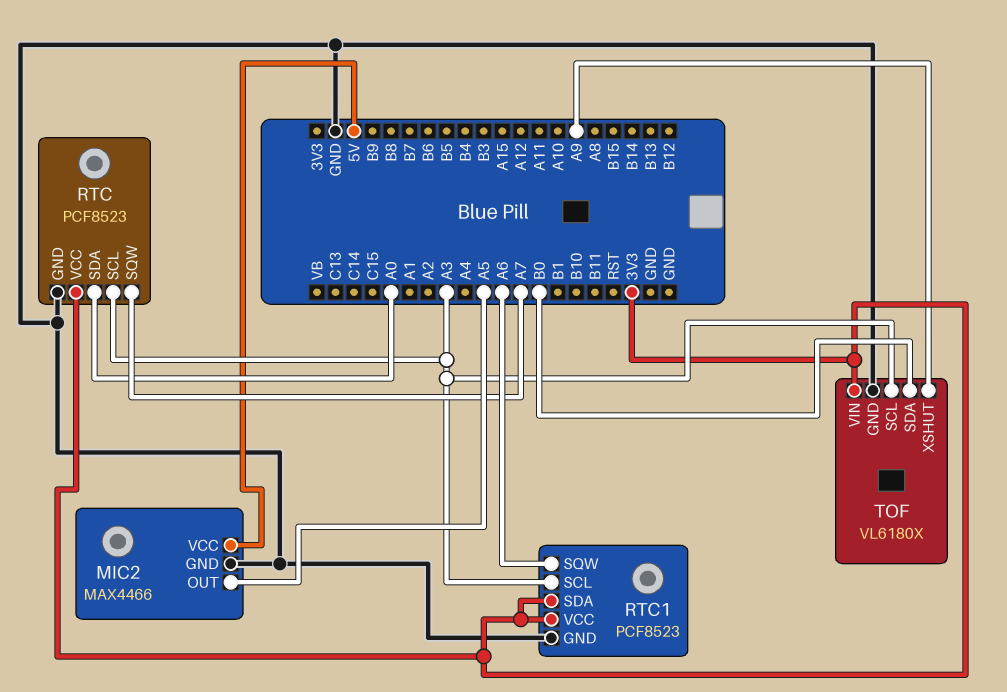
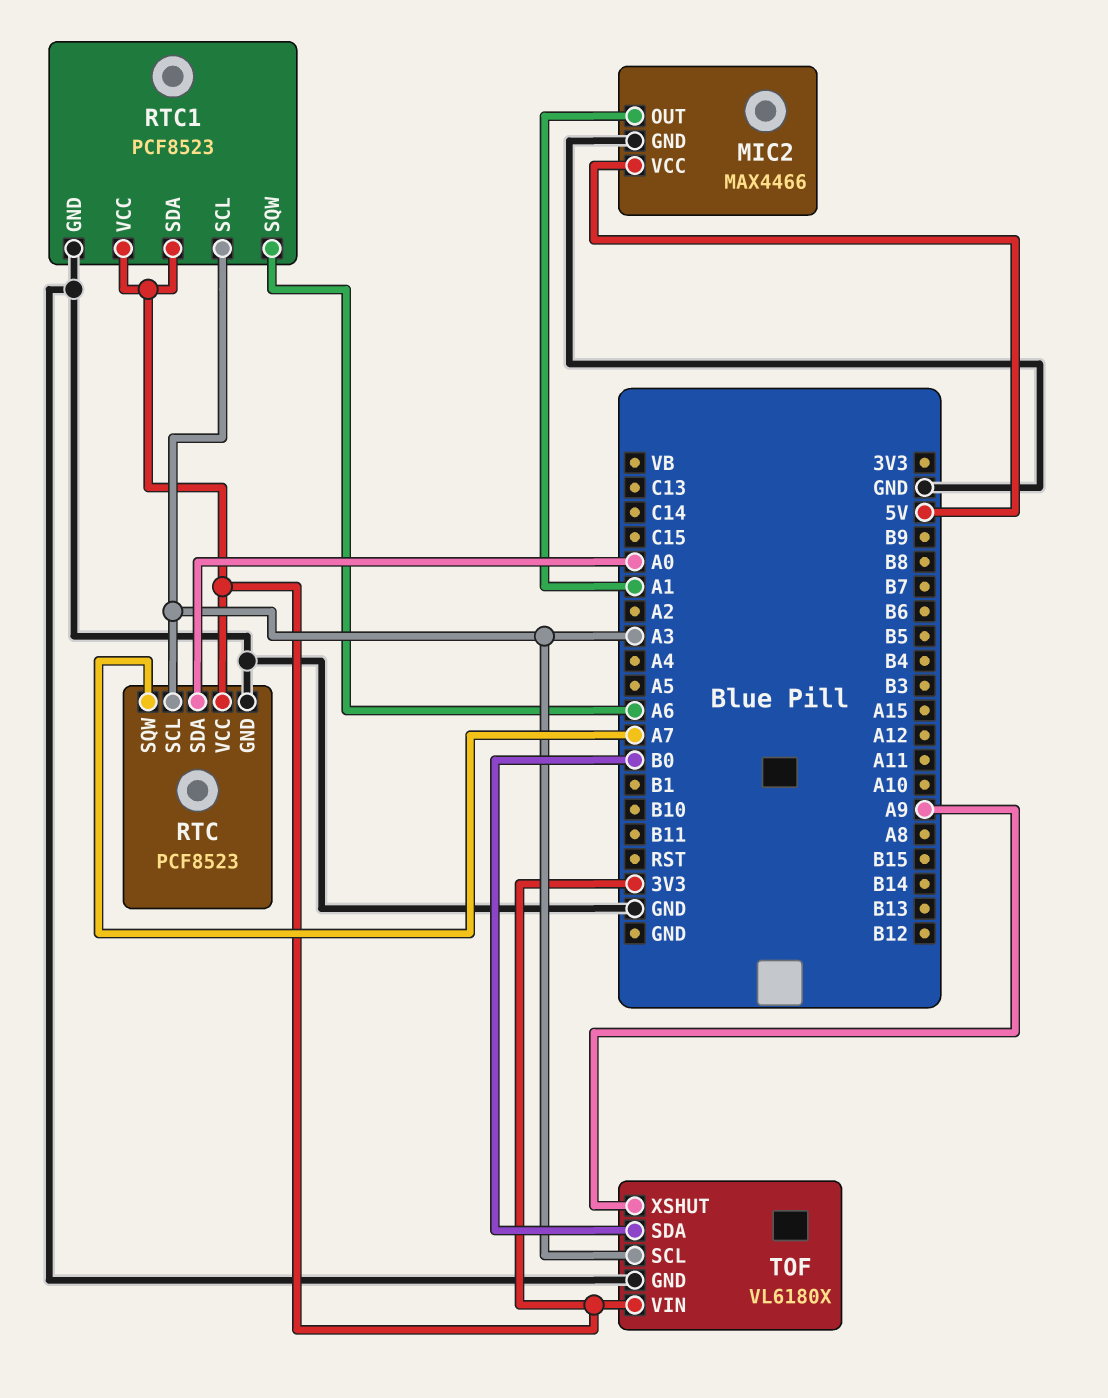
MIC2 pin OUT: A5 -> A1

